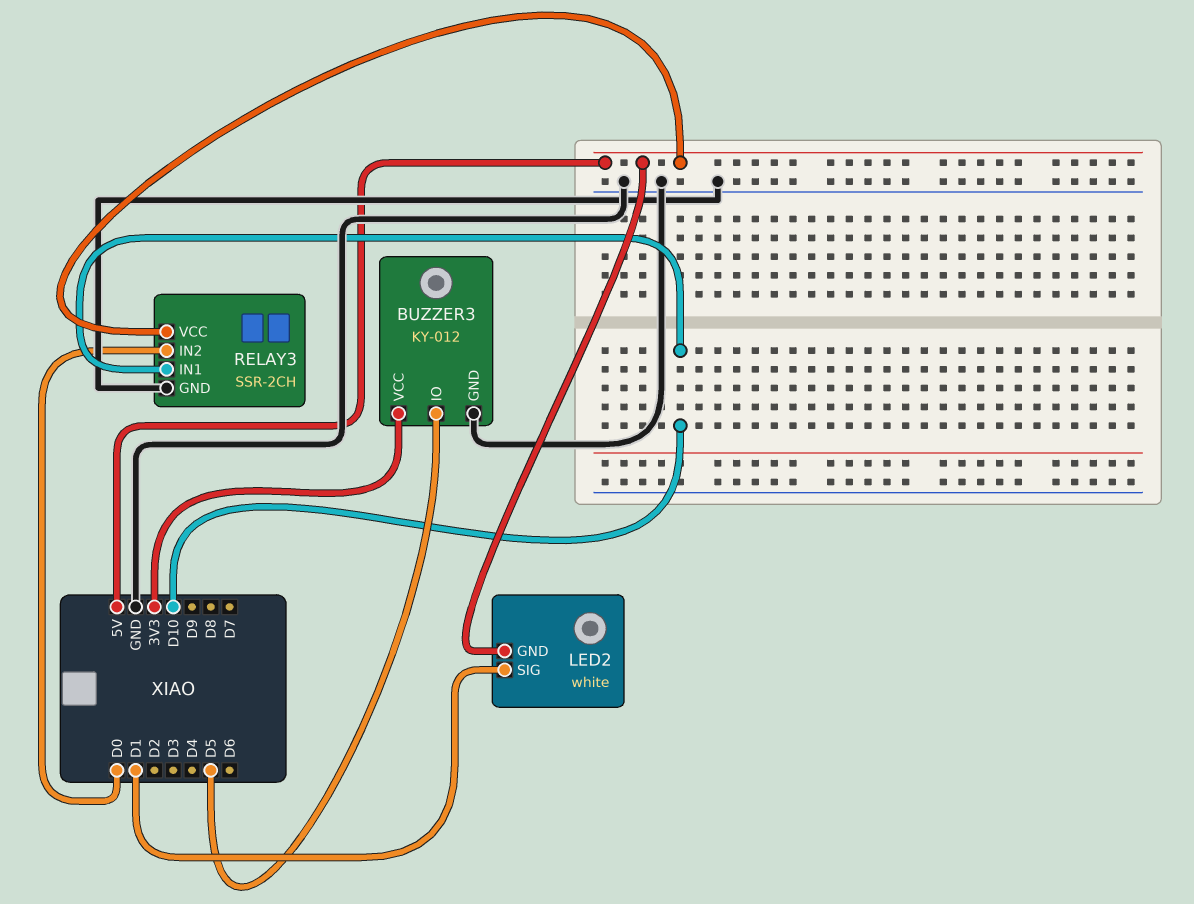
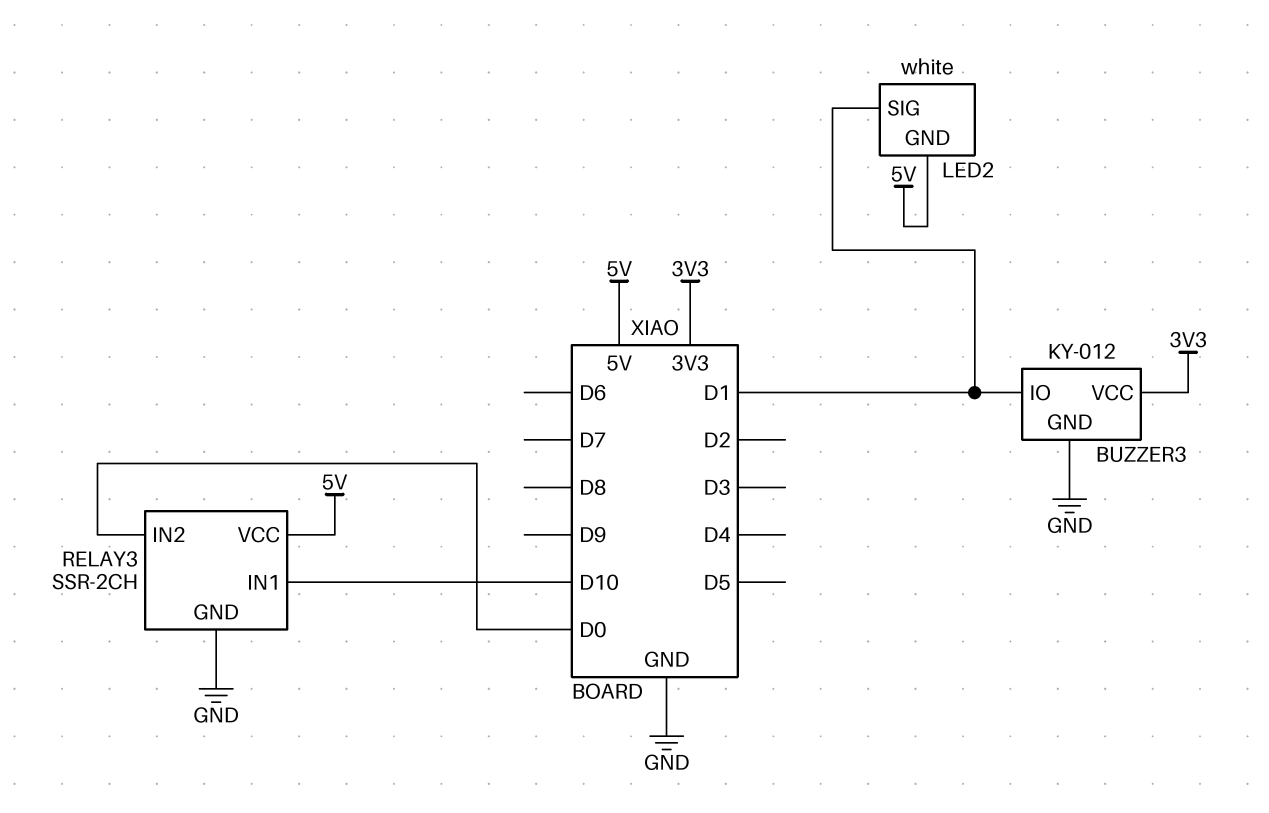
BUZZER3 pin IO: D5 -> D1

